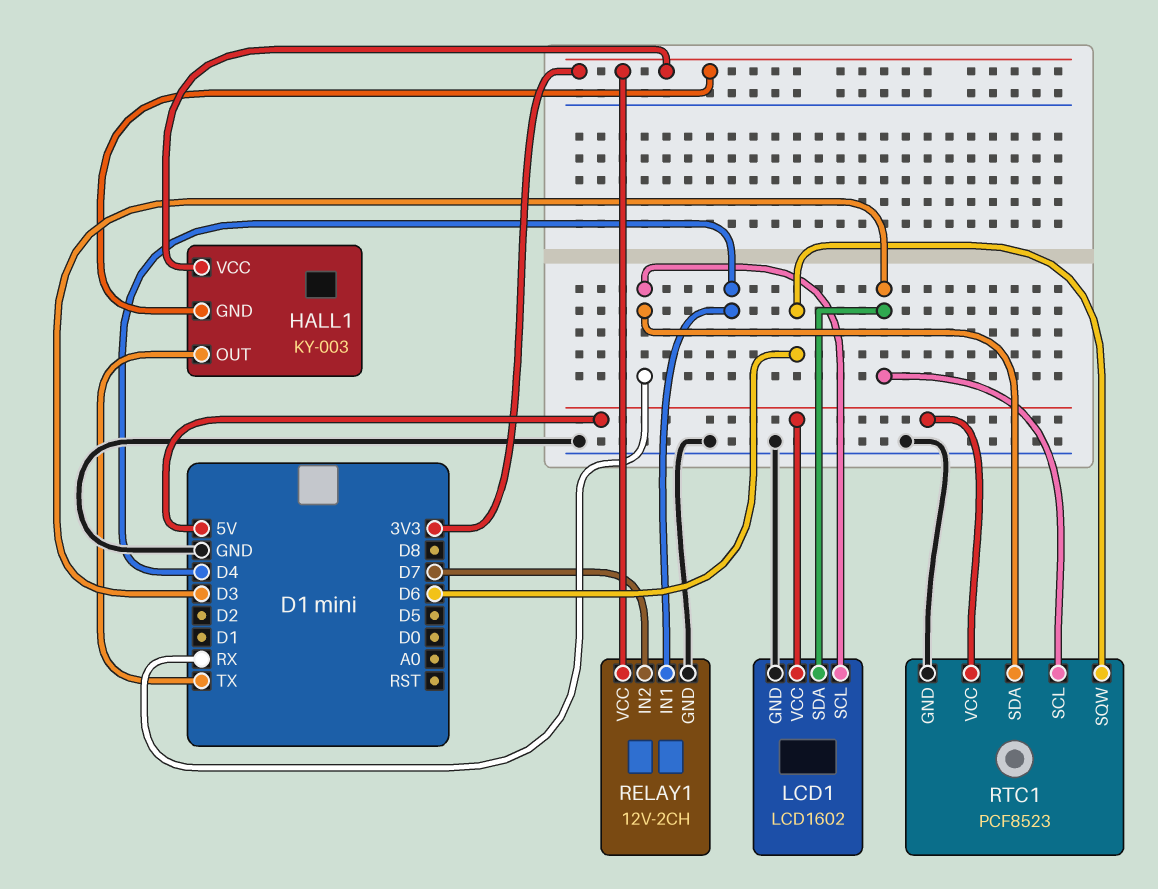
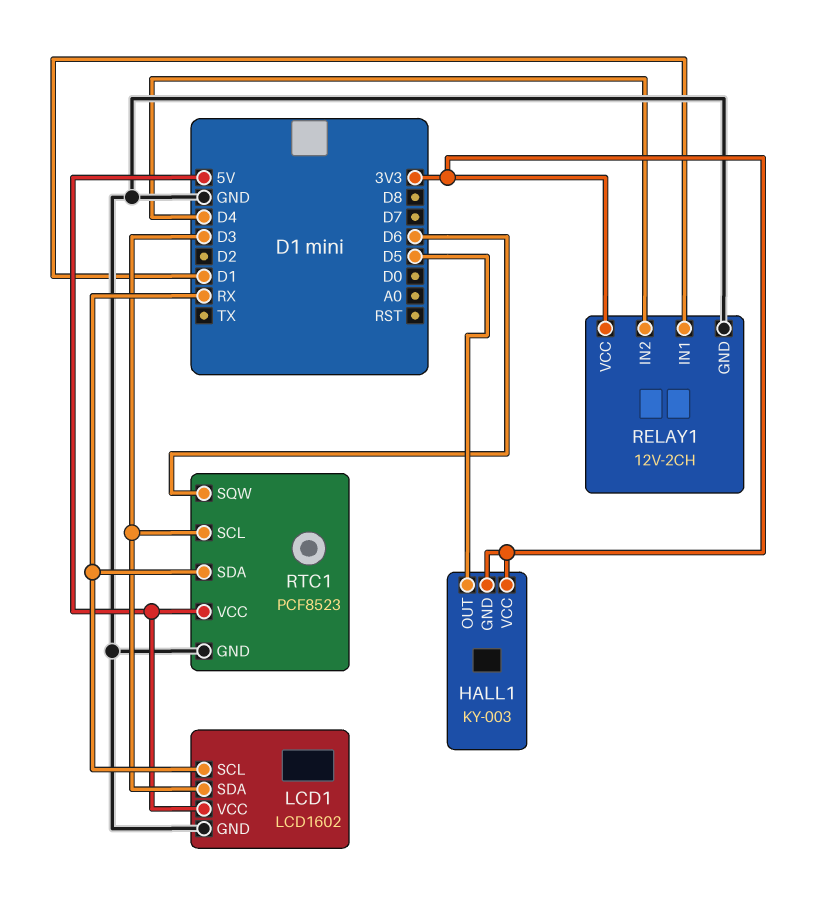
HALL1 pin OUT: TX -> D5
RELAY1 pin IN1: D4 -> D1
RELAY1 pin IN2: D7 -> D4

